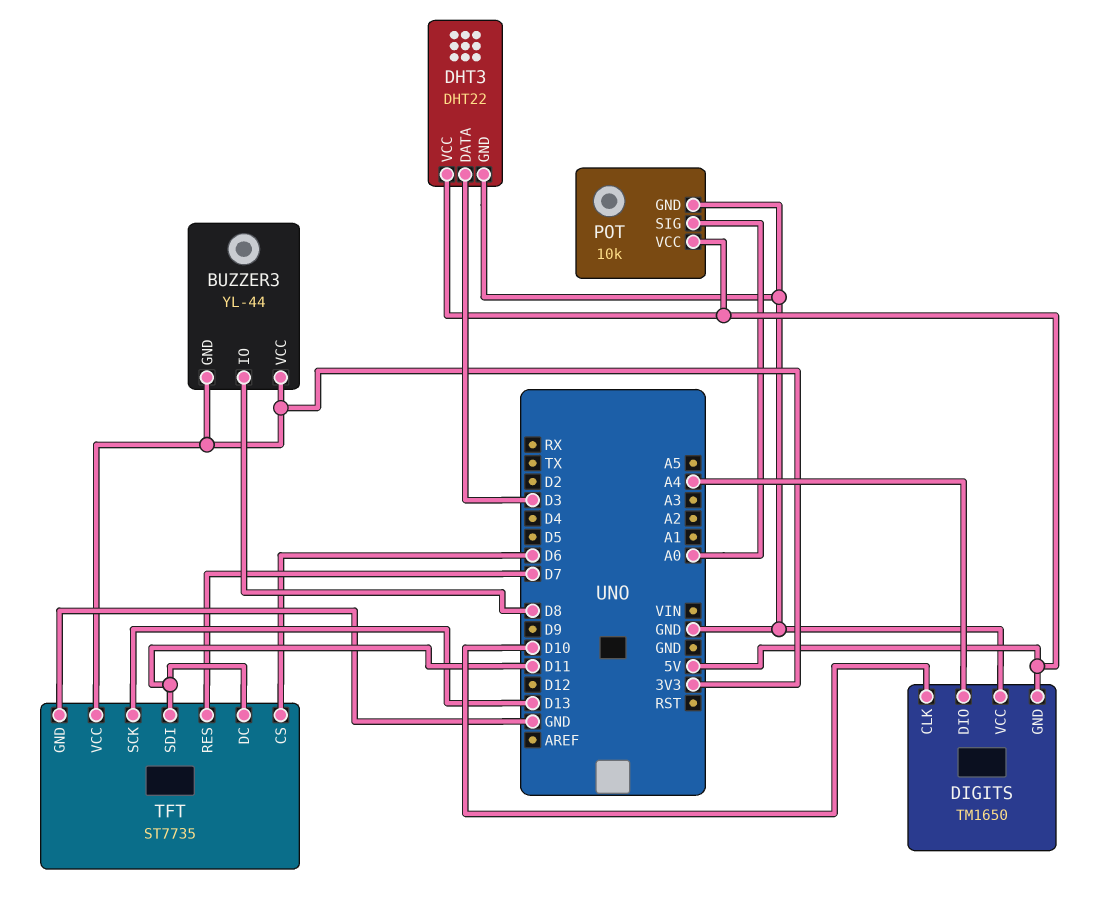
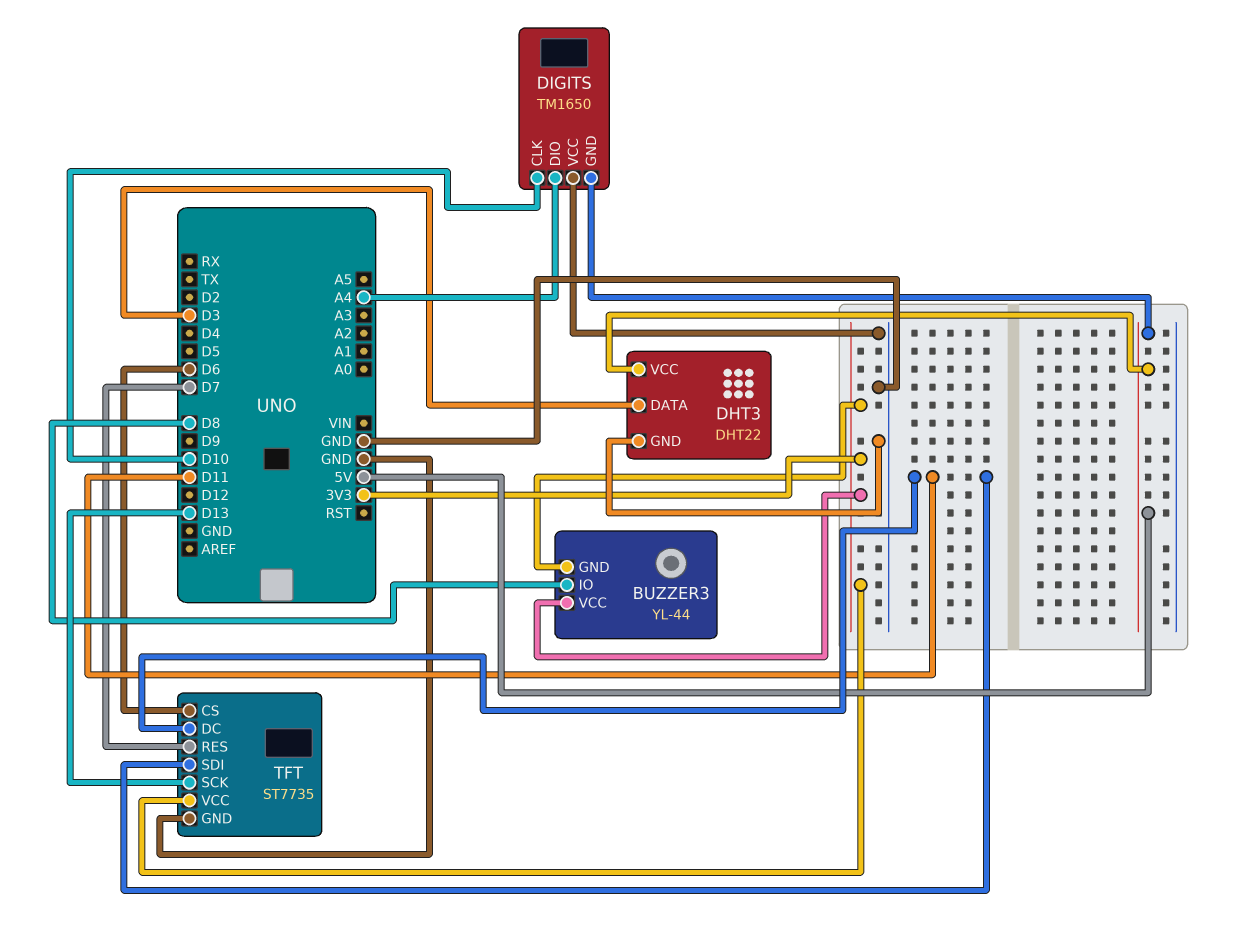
POT: 10k -> none
POT pin GND: GND -> none
POT pin SIG: A0 -> none
POT pin VCC: 5V -> none

